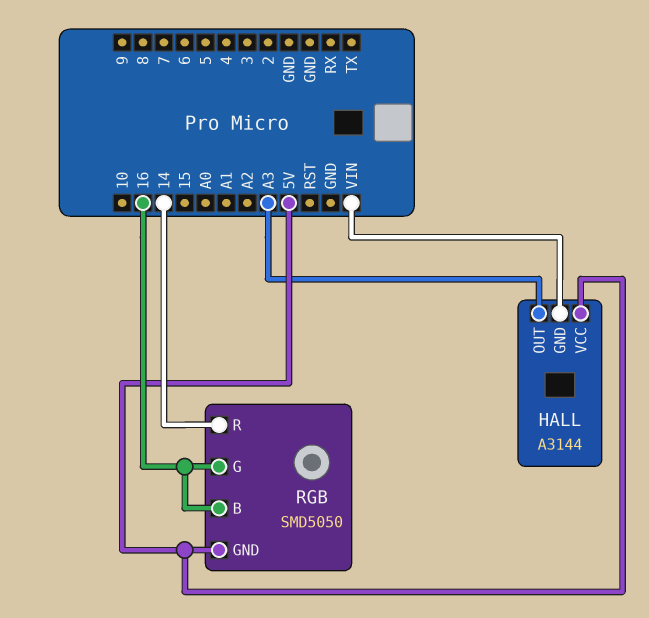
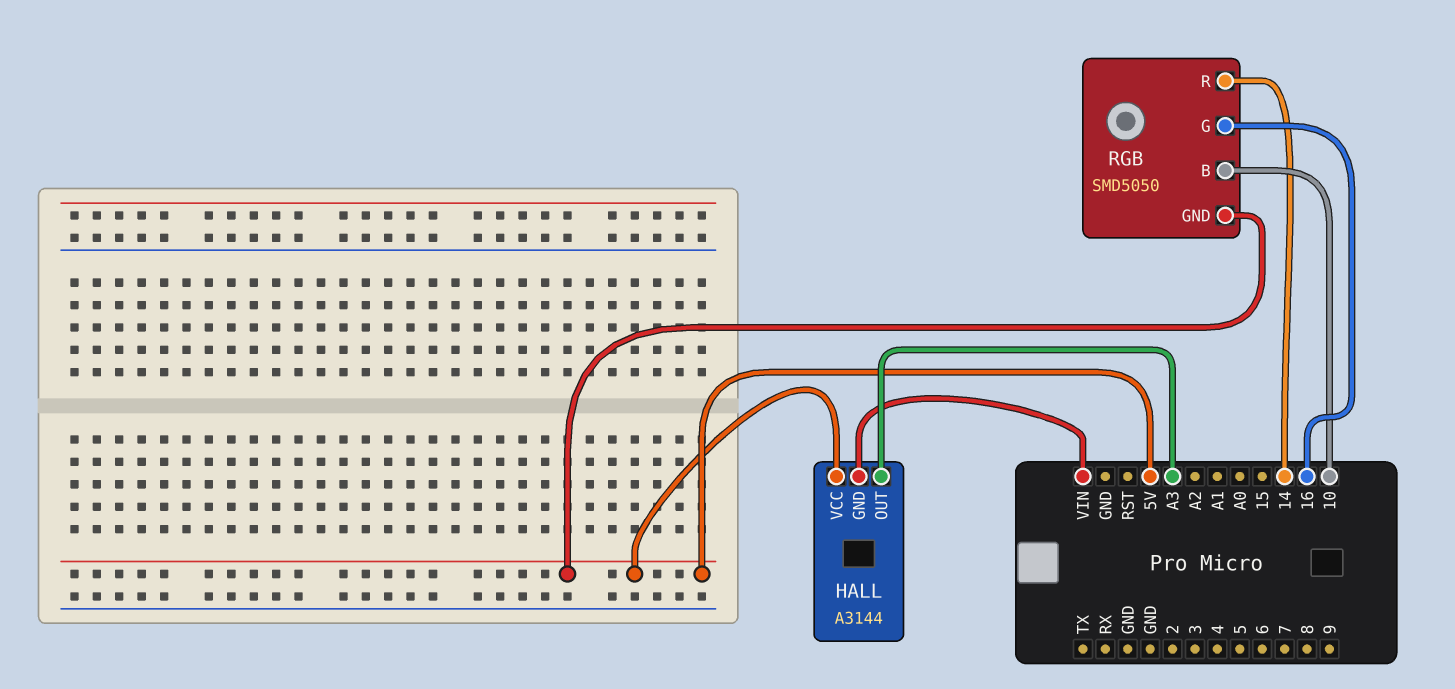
RGB pin B: 16 -> 10

